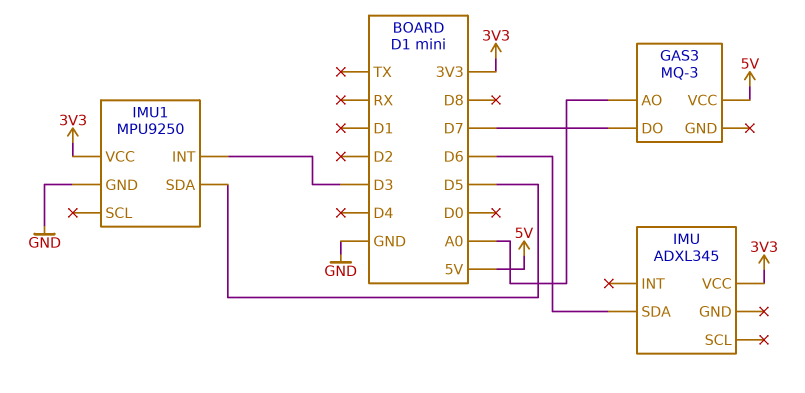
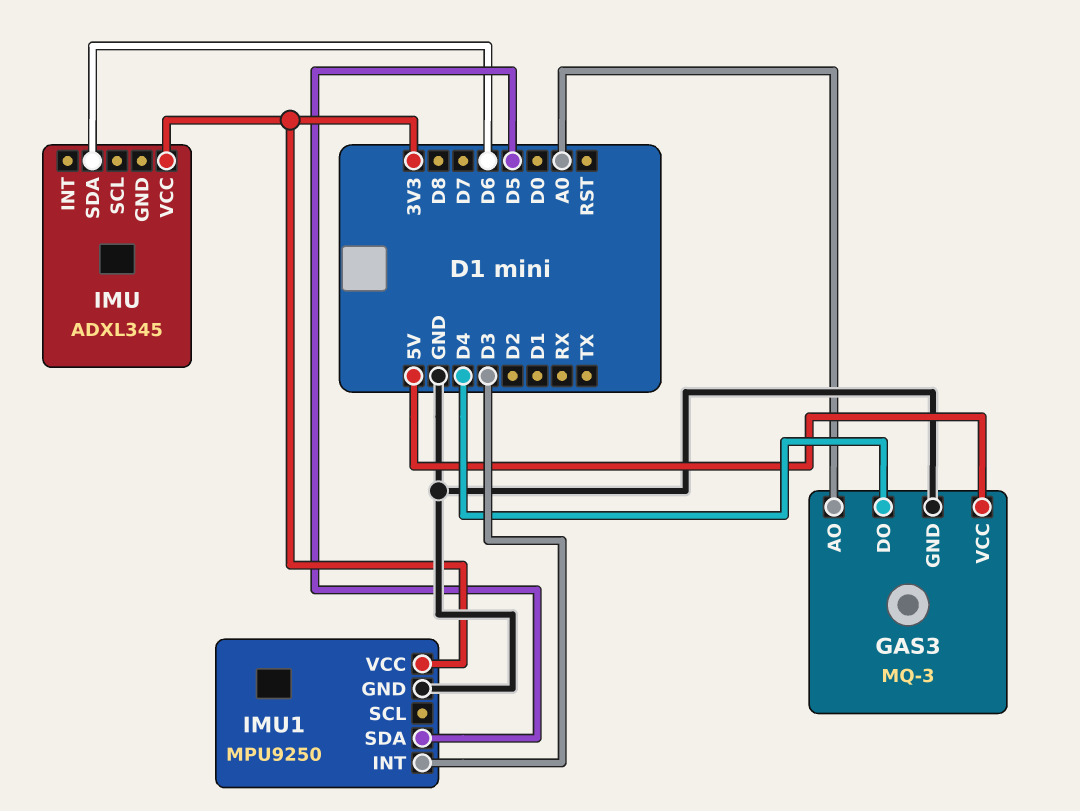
GAS3 pin DO: D7 -> D4
GAS3 pin GND: none -> GND

